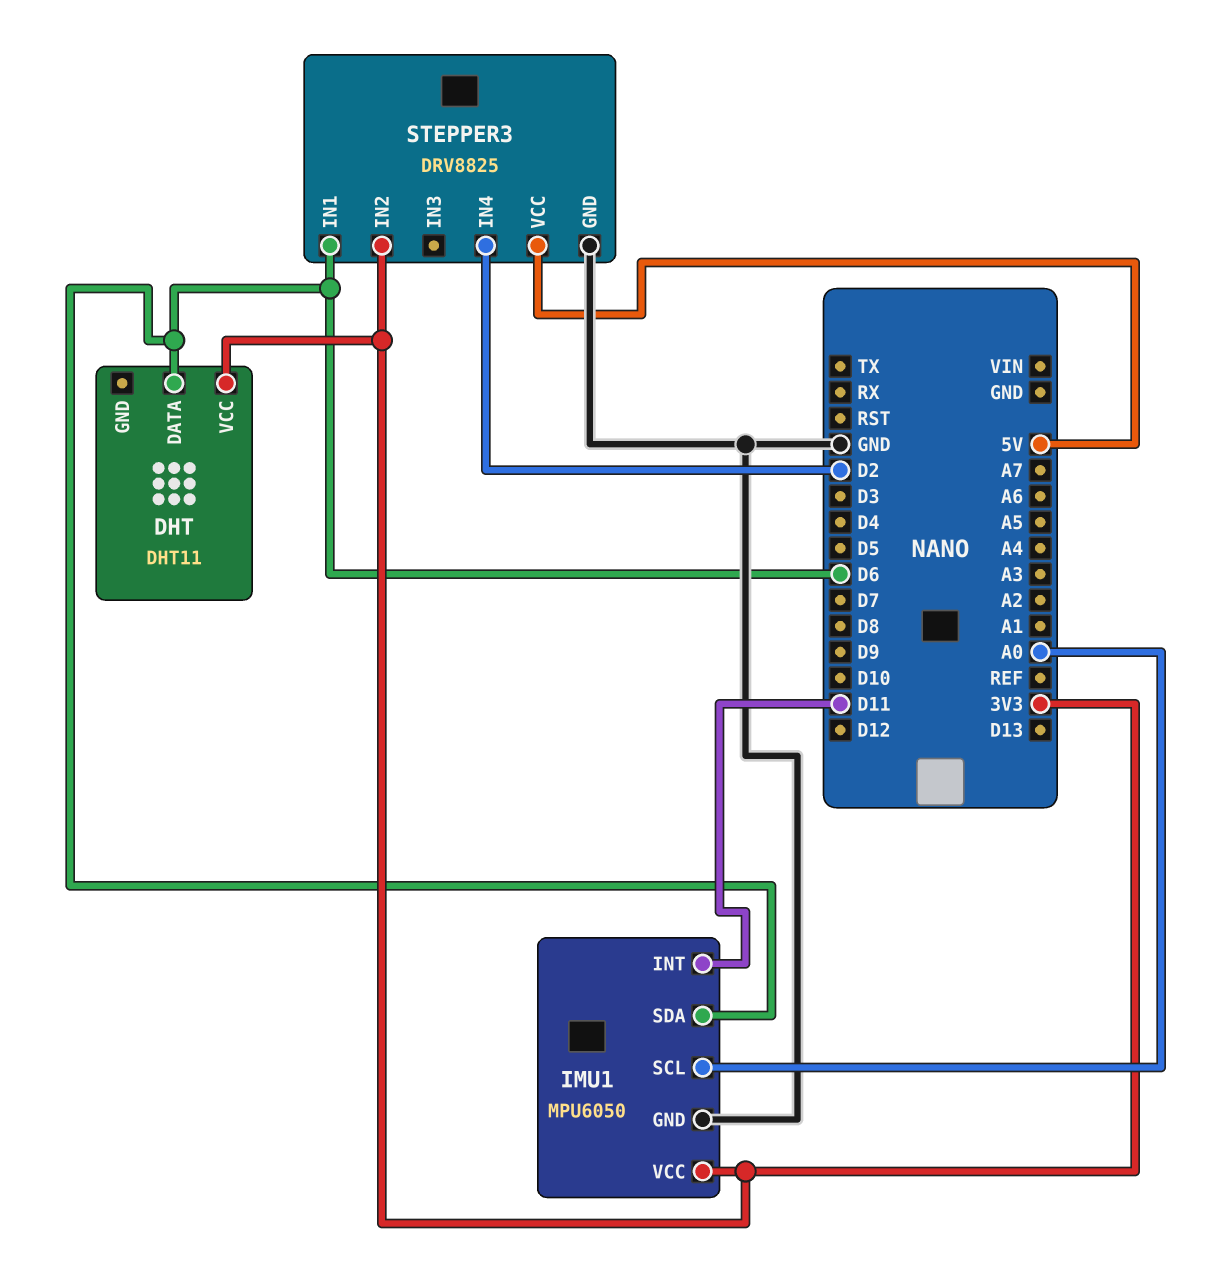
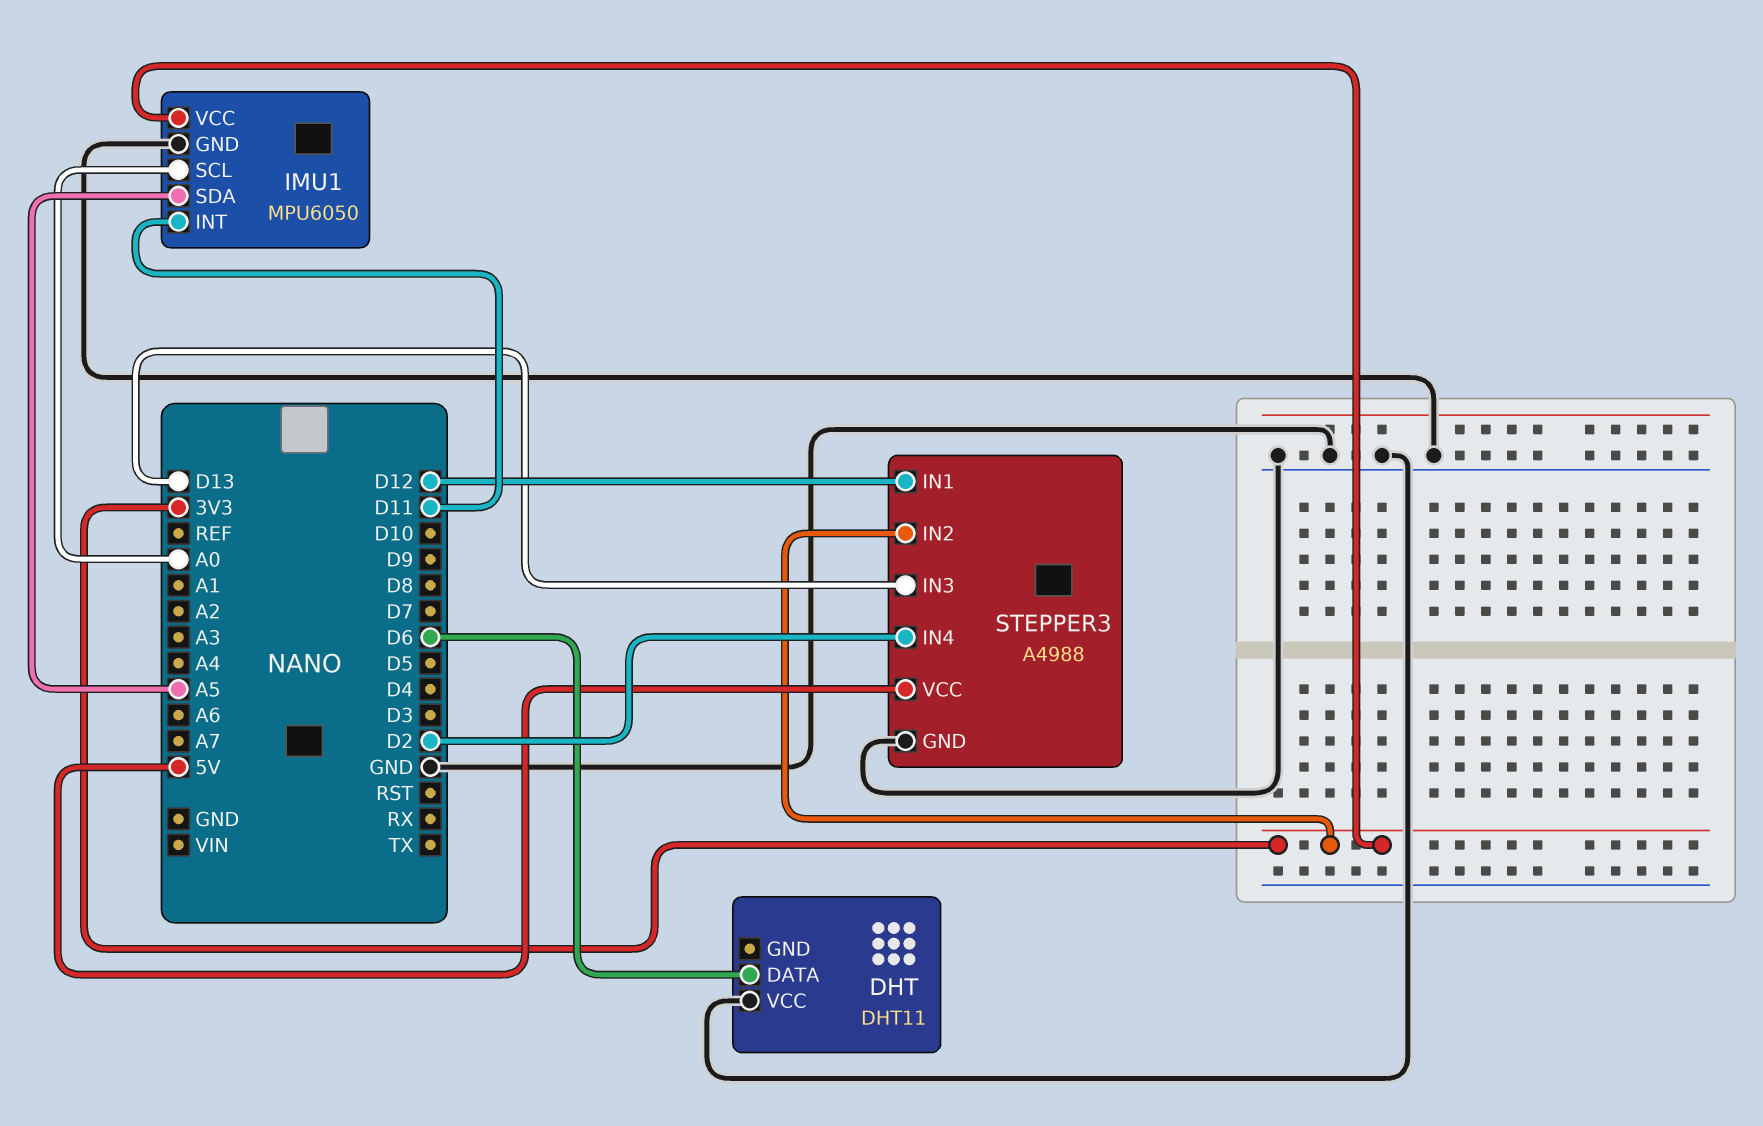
DHT pin VCC: 3V3 -> GND
IMU1 pin SDA: D6 -> A5
STEPPER3: DRV8825 -> A4988
STEPPER3 pin IN1: D6 -> D12
STEPPER3 pin IN3: none -> D13

